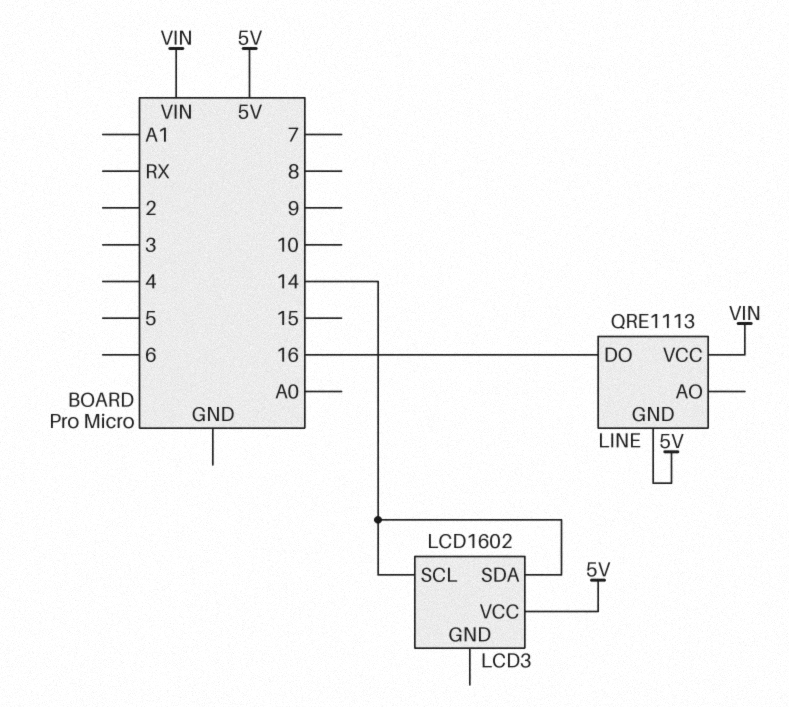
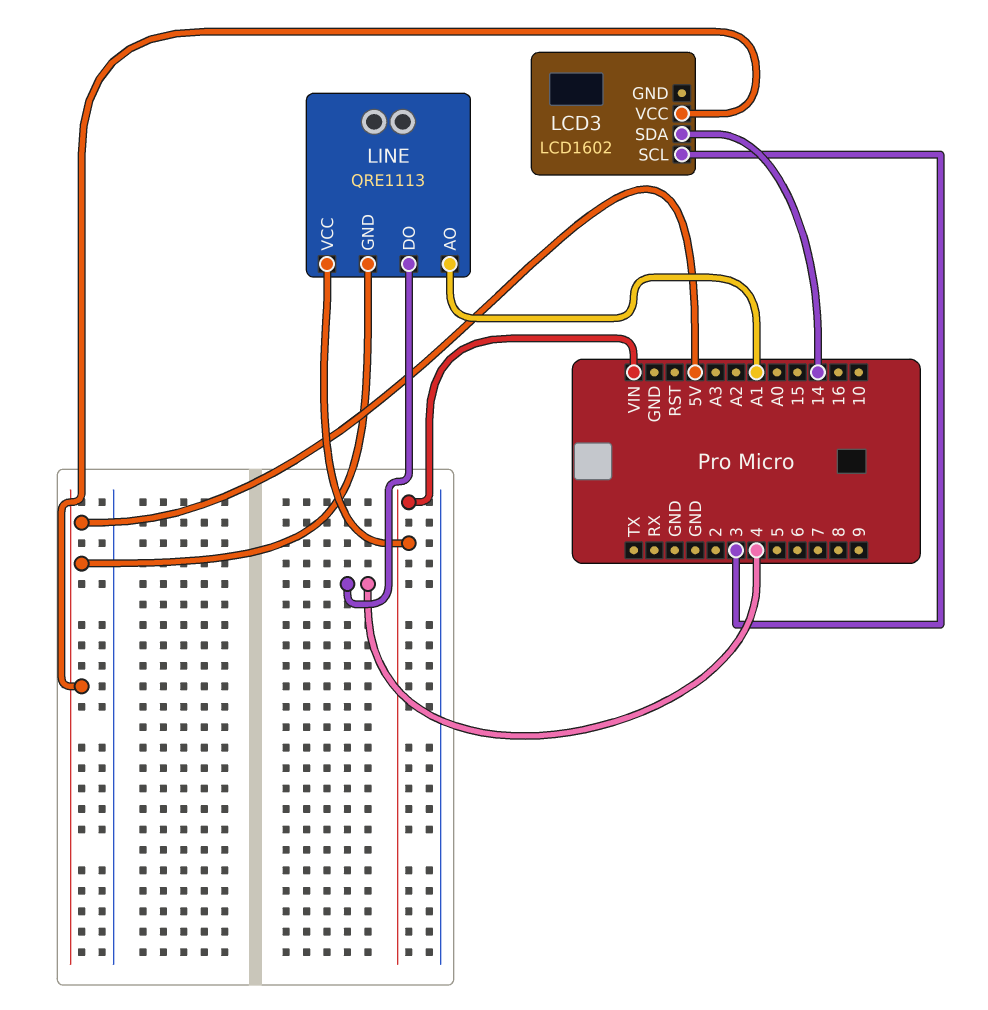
LCD3 pin SCL: 14 -> 3
LINE pin AO: none -> A1
LINE pin DO: 16 -> 4

